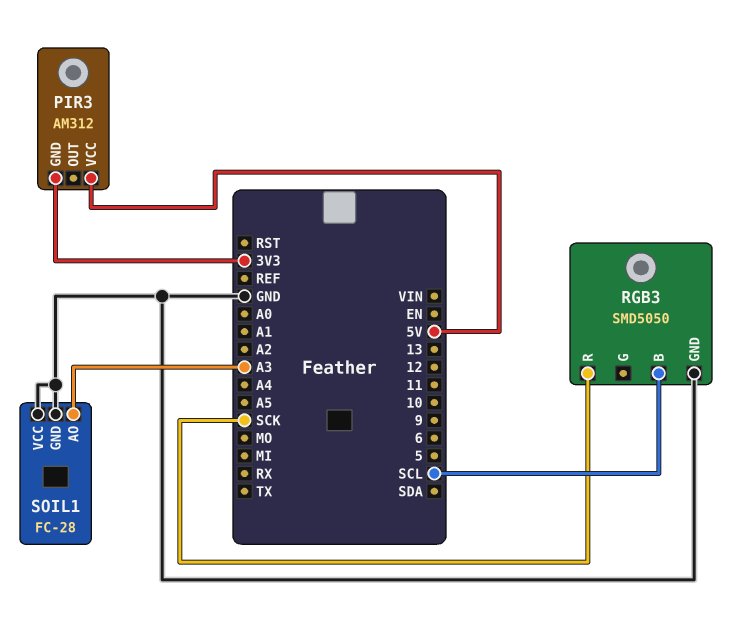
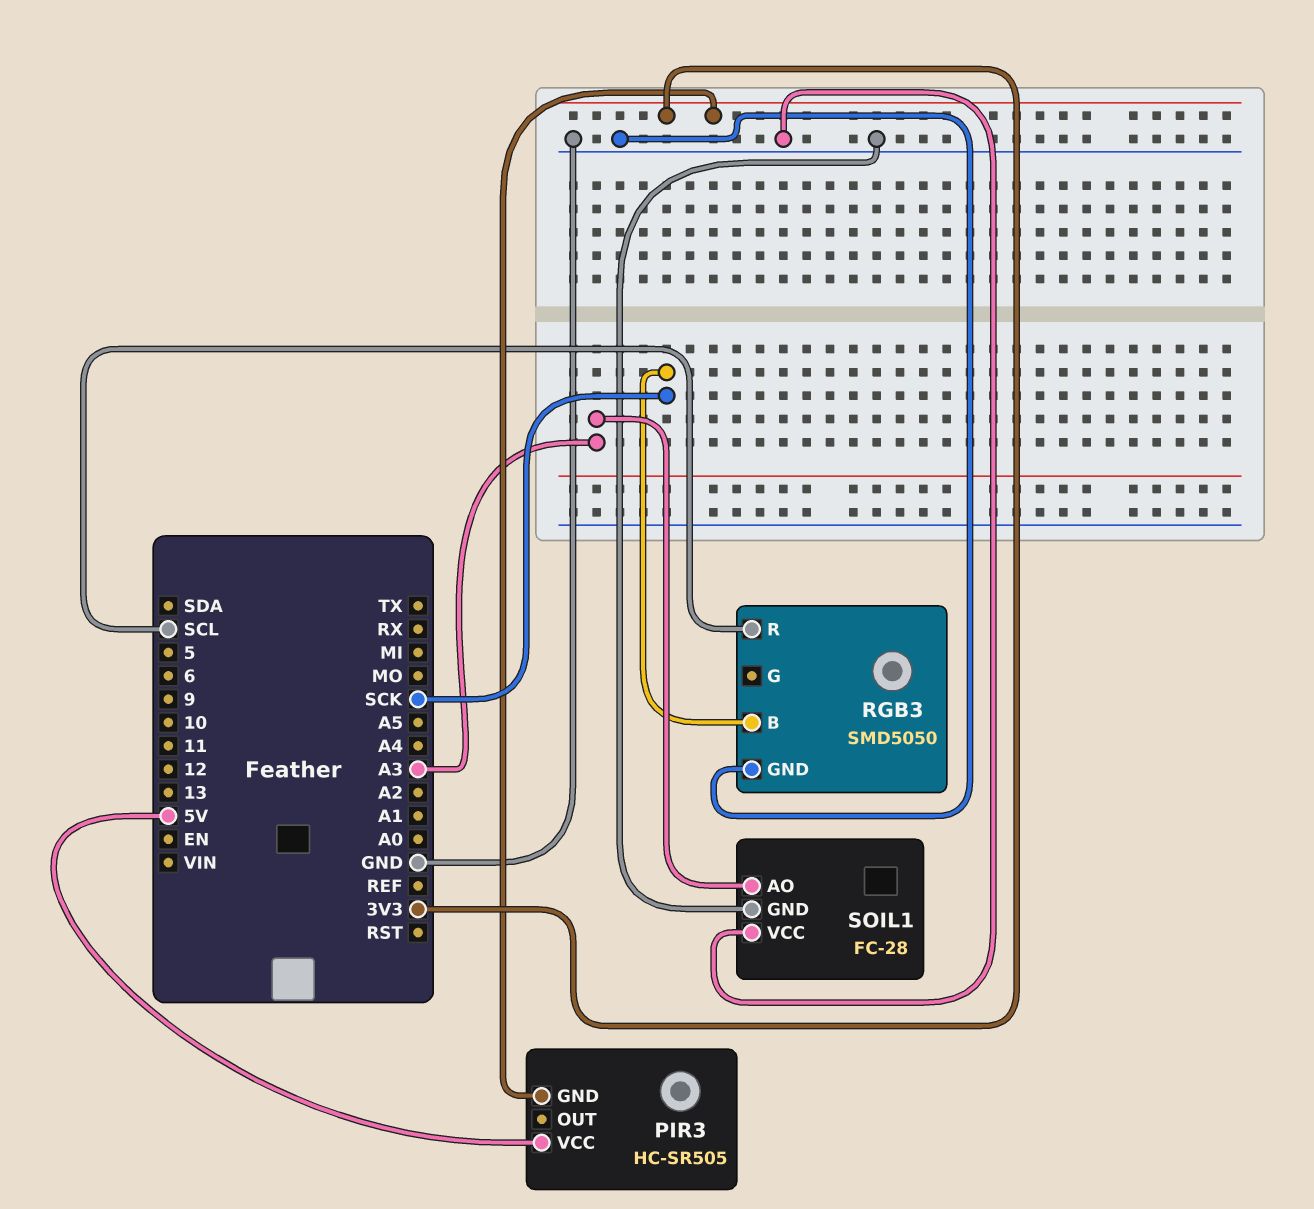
PIR3: AM312 -> HC-SR505
RGB3 pin B: SCL -> SCK
RGB3 pin R: SCK -> SCL

